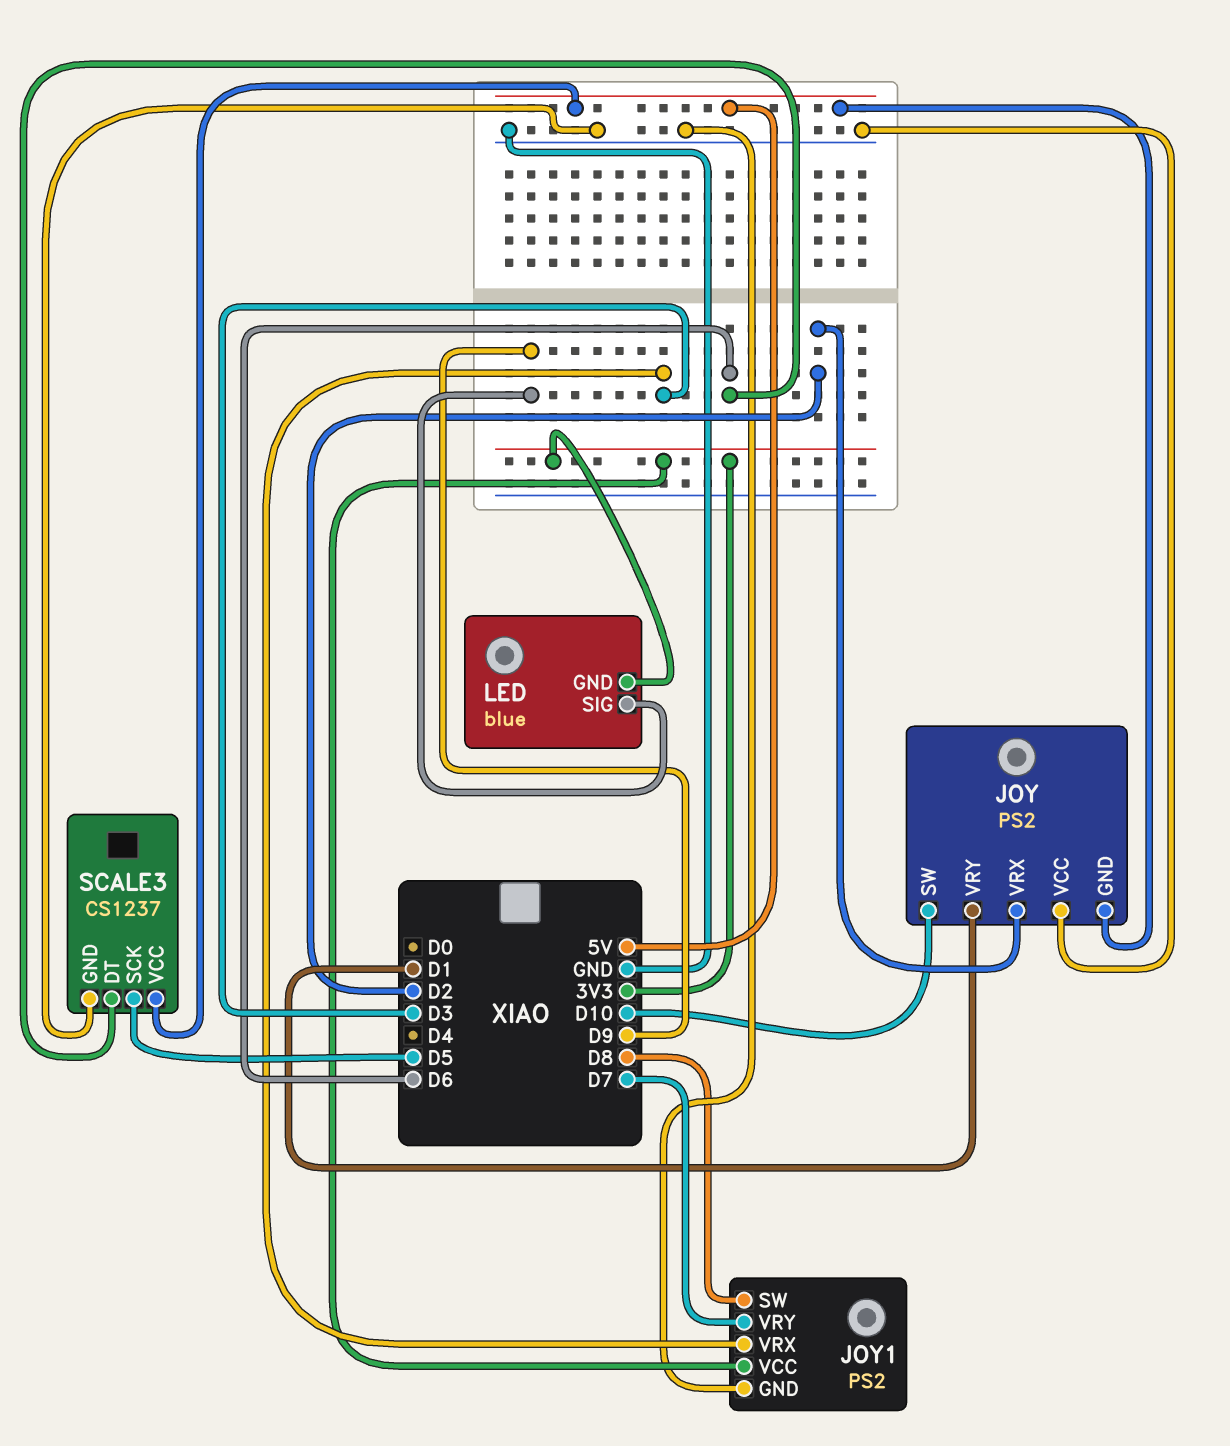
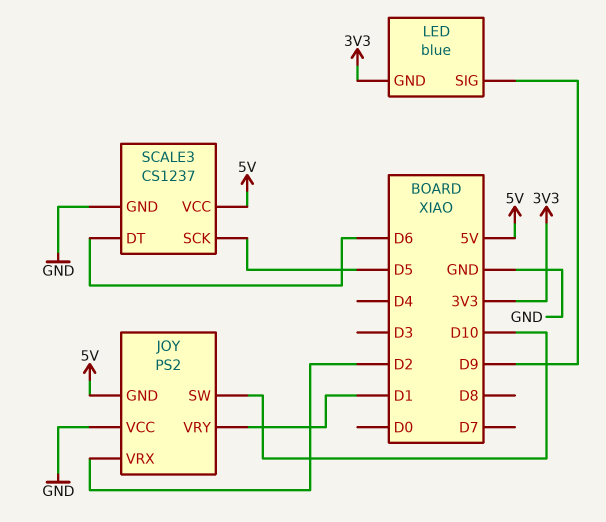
JOY1: PS2 -> none
JOY1 pin GND: GND -> none
JOY1 pin SW: D8 -> none
JOY1 pin VCC: 3V3 -> none
JOY1 pin VRX: D3 -> none
JOY1 pin VRY: D7 -> none

